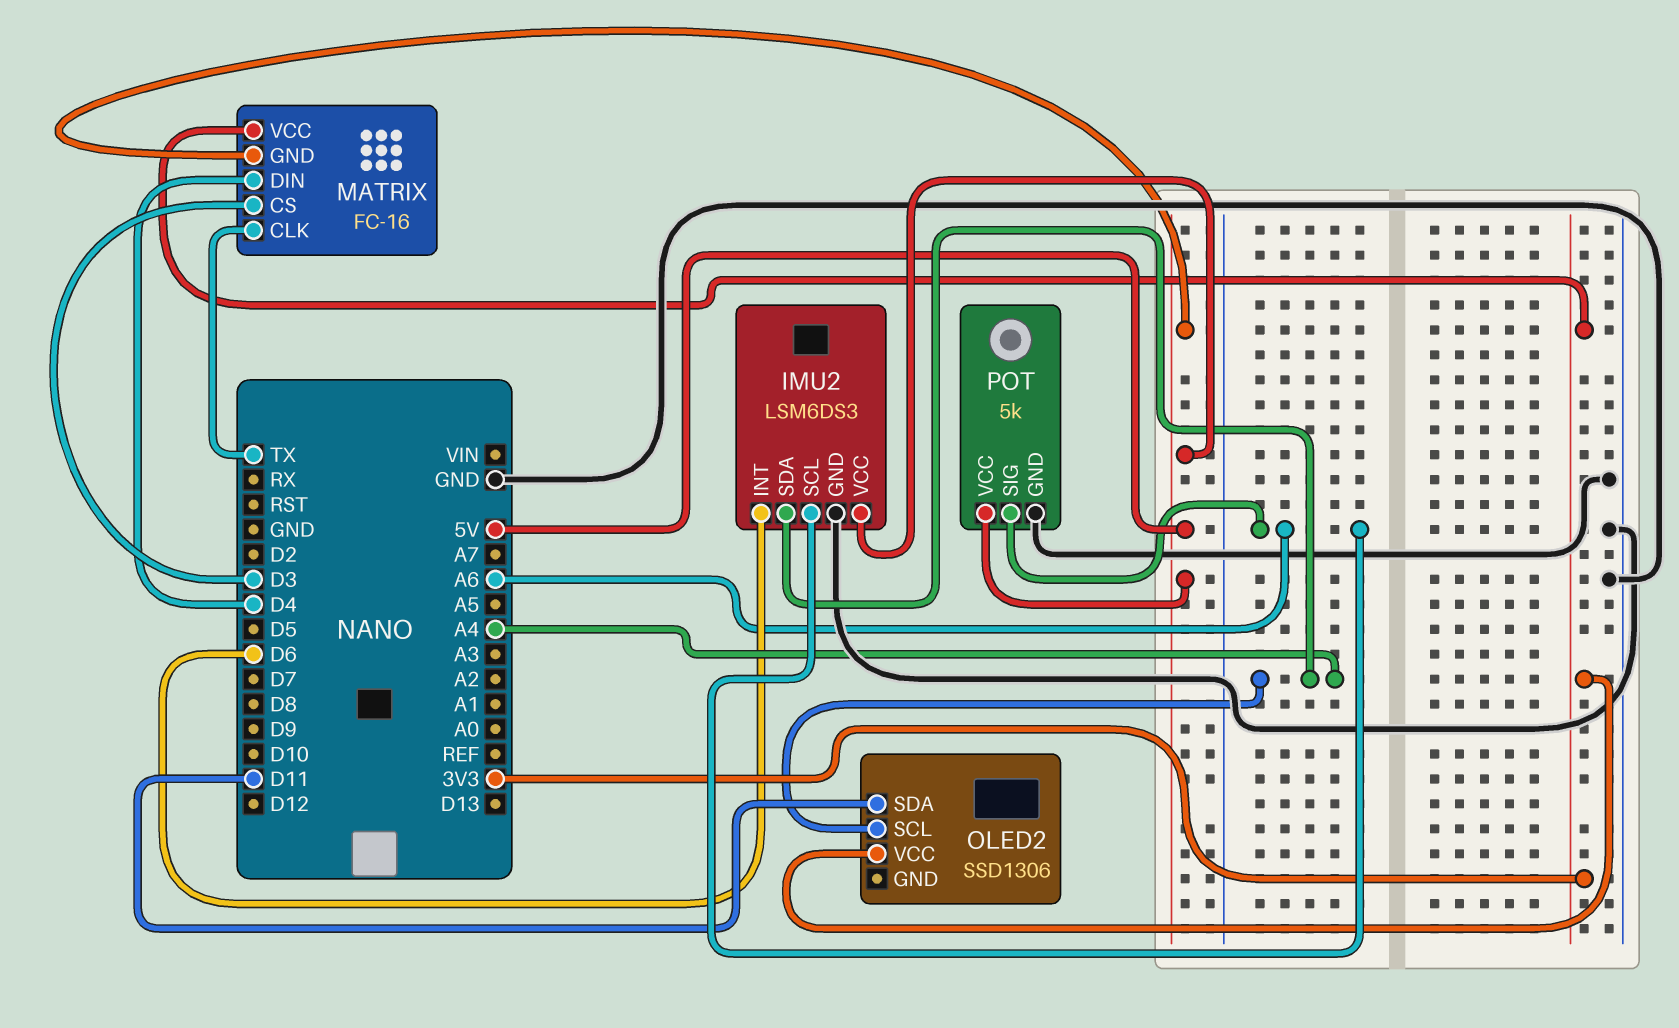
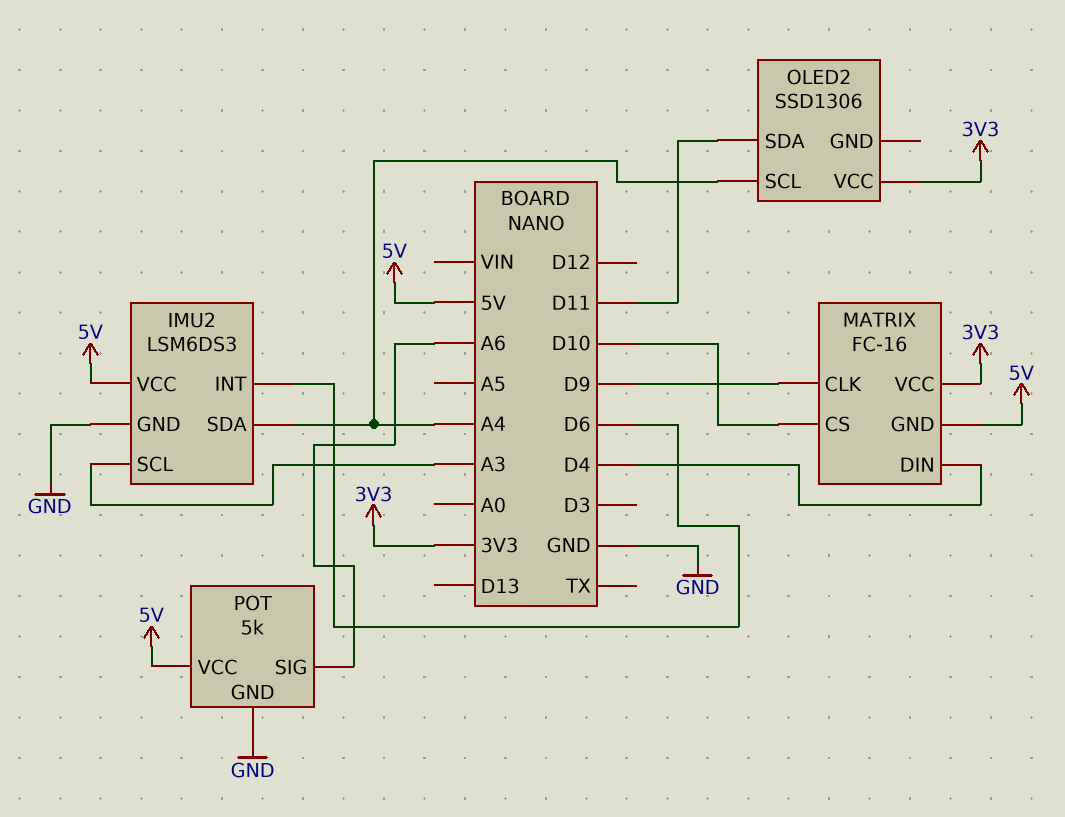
IMU2 pin SCL: A6 -> A3
MATRIX pin CLK: TX -> D9
MATRIX pin CS: D3 -> D10

